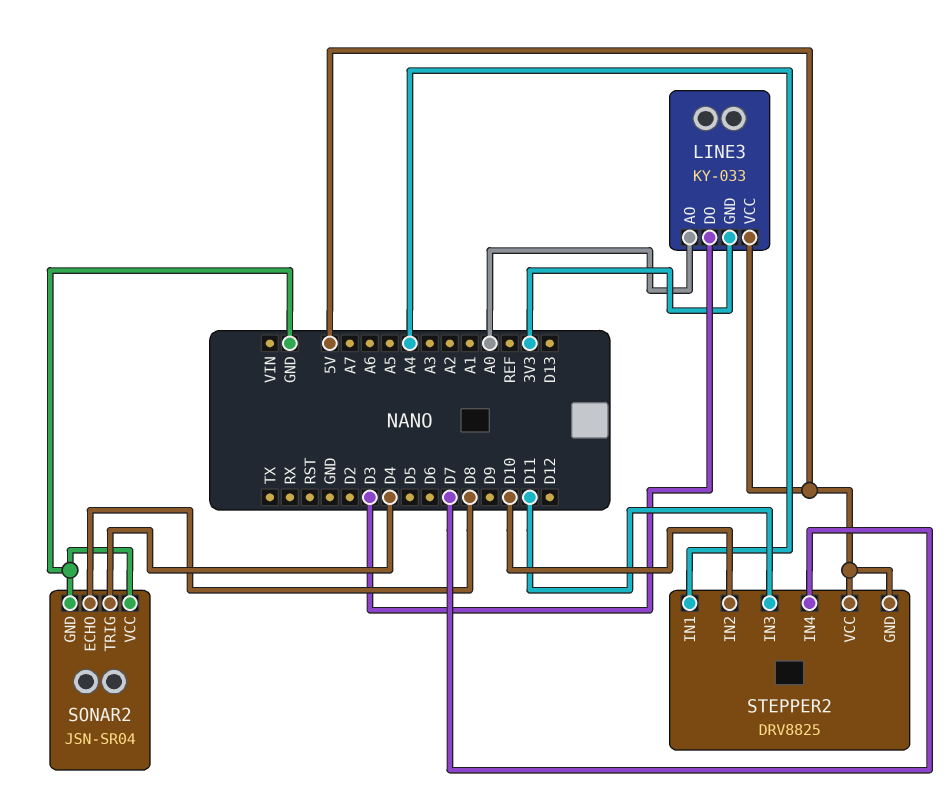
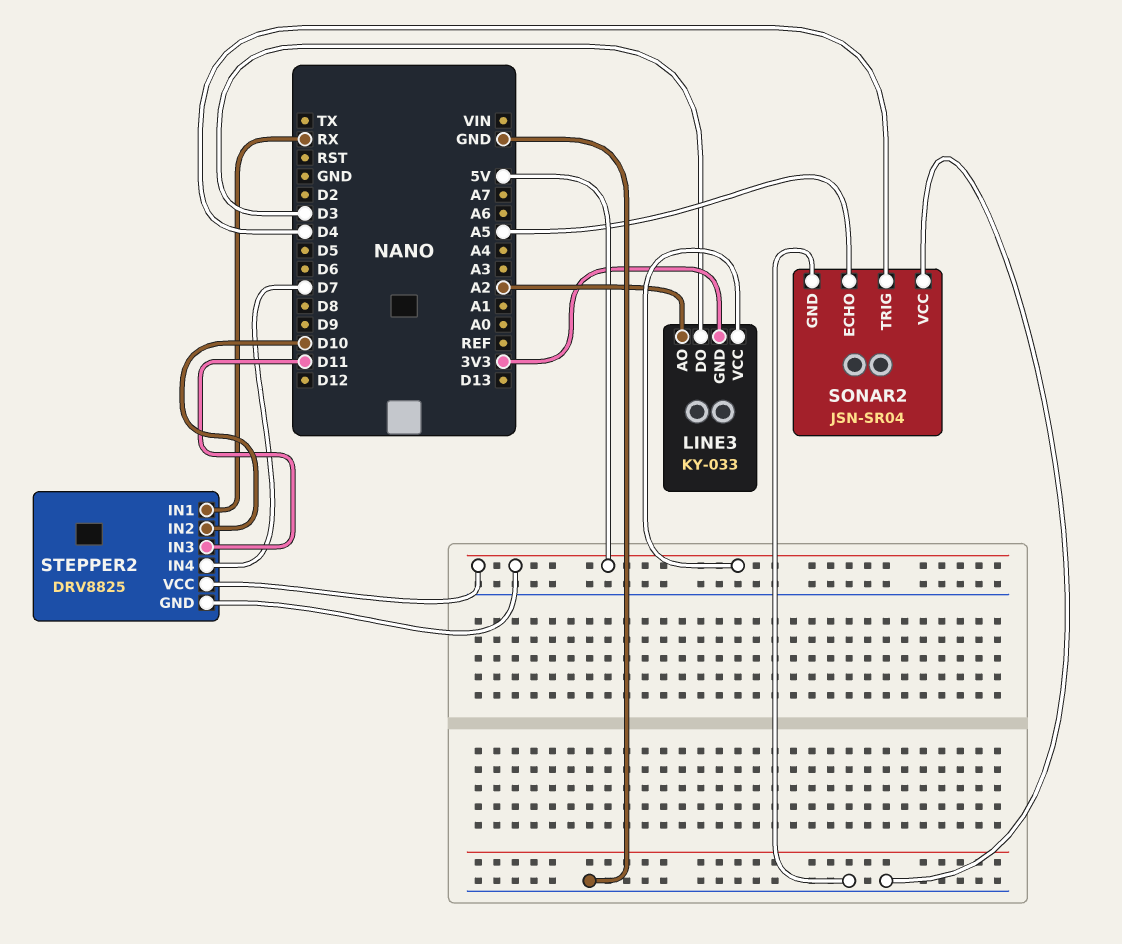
LINE3 pin AO: A0 -> A2
SONAR2 pin ECHO: D8 -> A5
STEPPER2 pin IN1: A4 -> RX

